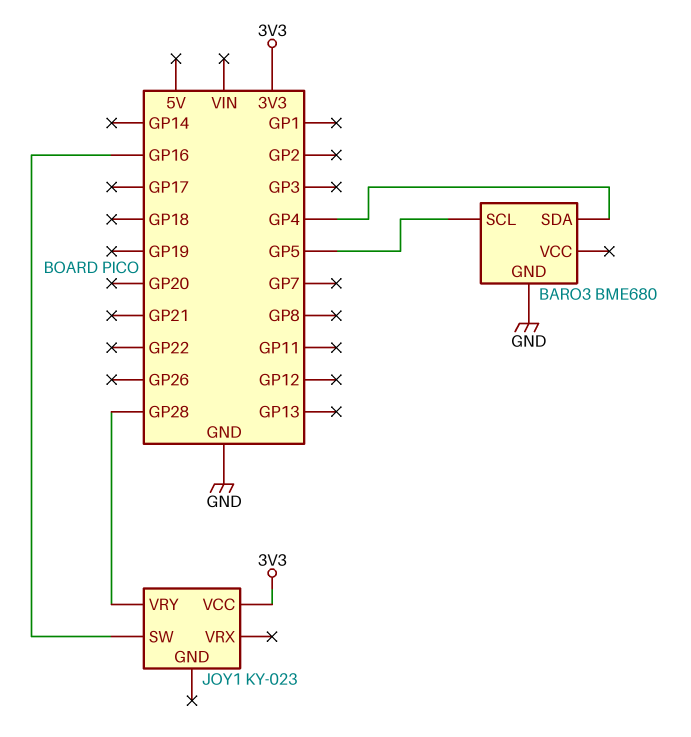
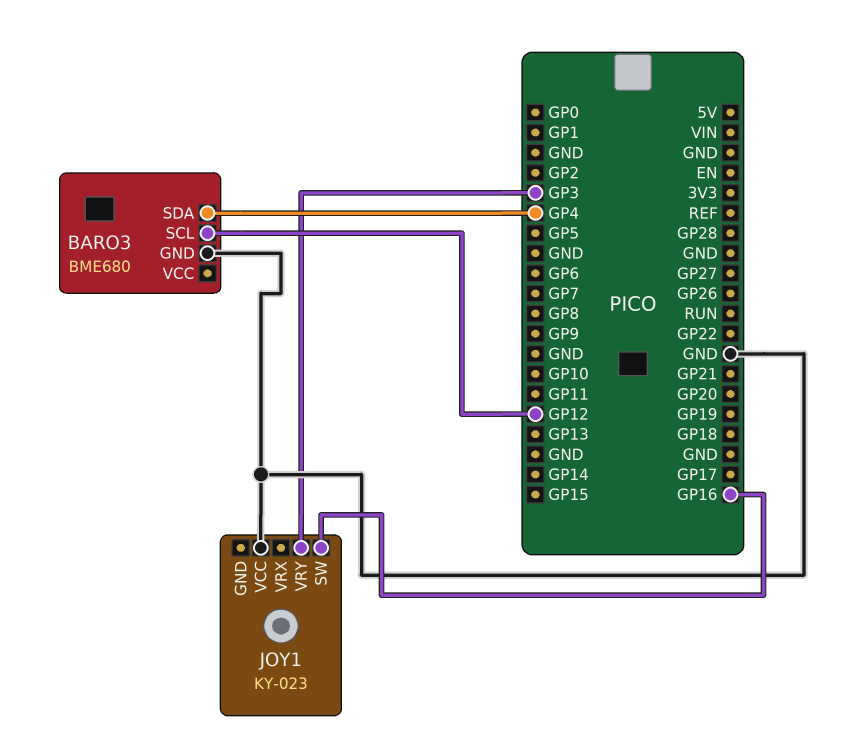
BARO3 pin SCL: GP5 -> GP12
JOY1 pin VCC: 3V3 -> GND
JOY1 pin VRY: GP28 -> GP3

